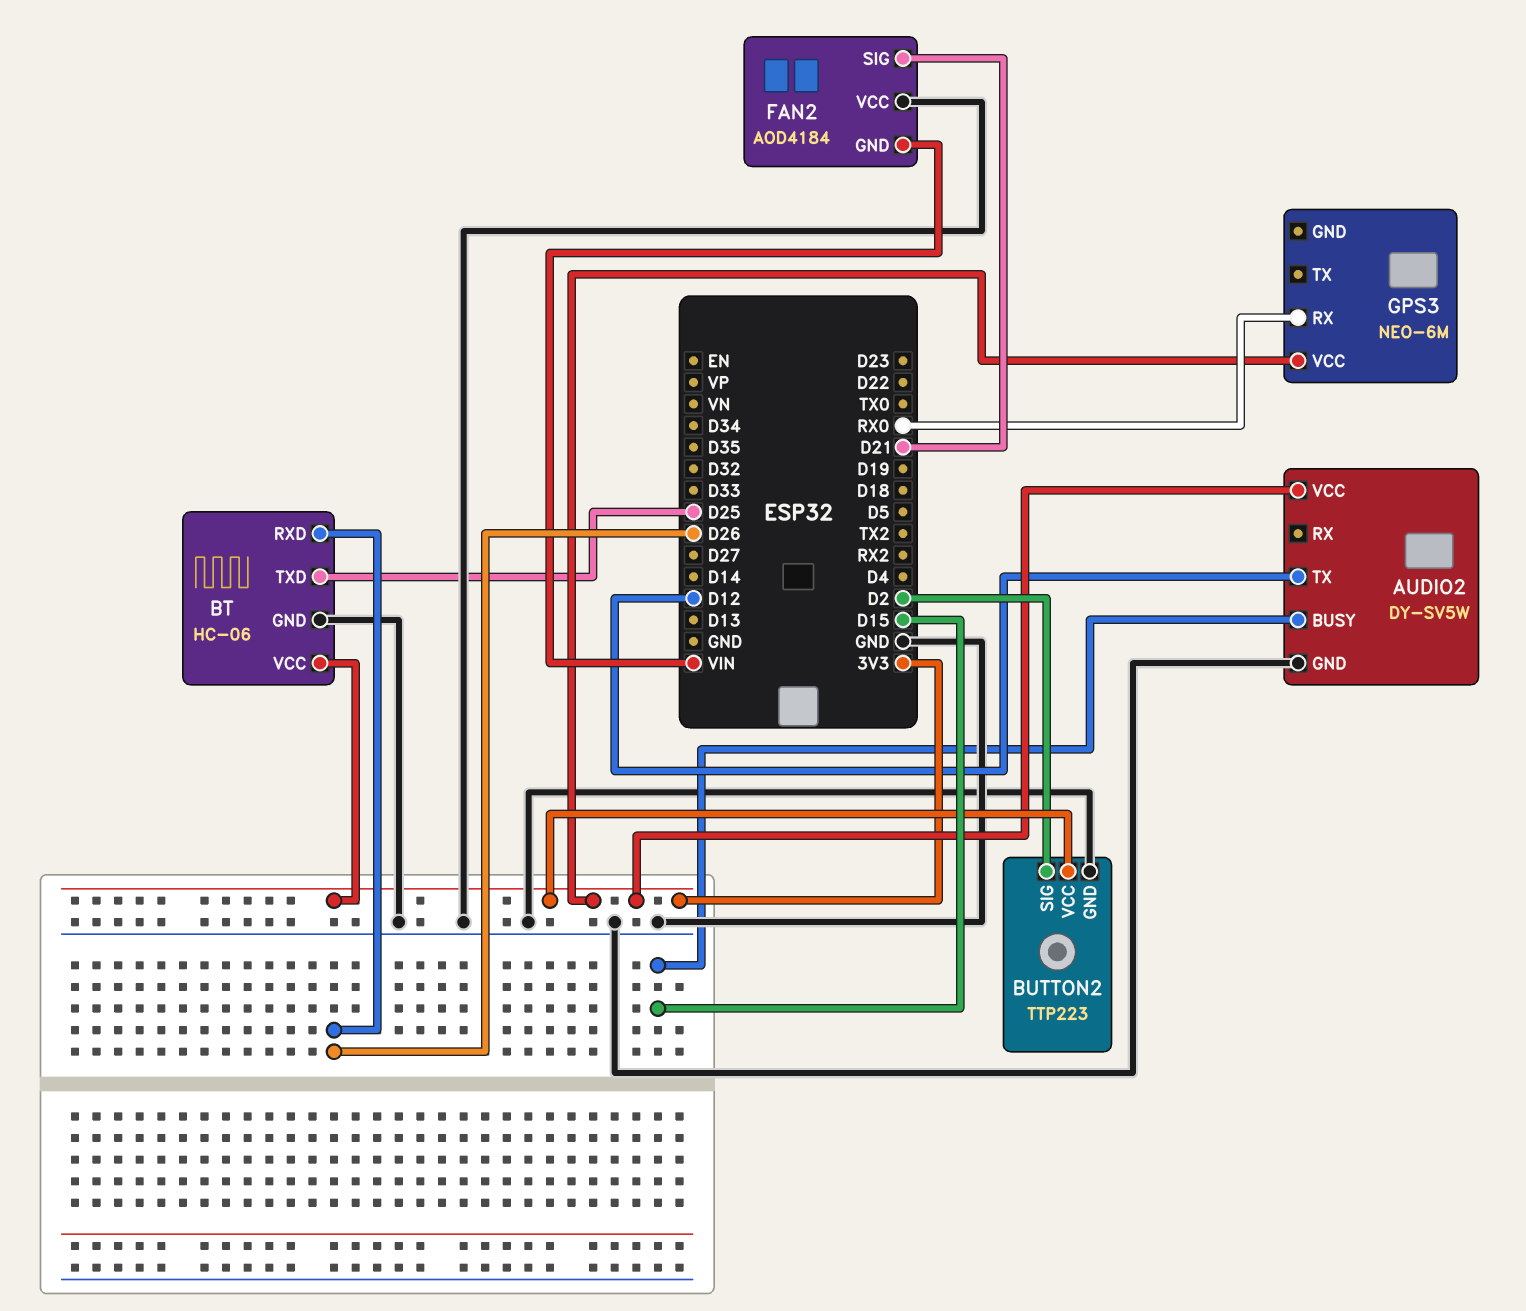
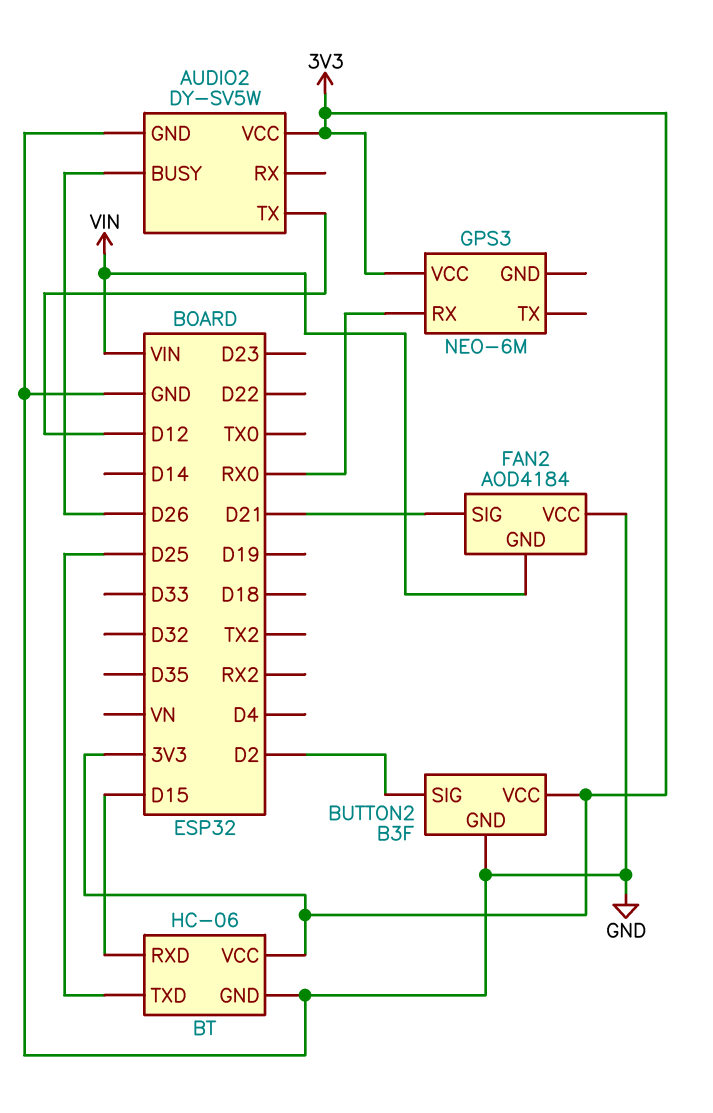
AUDIO2 pin BUSY: D15 -> D26
BT pin RXD: D26 -> D15
BUTTON2: TTP223 -> B3F

